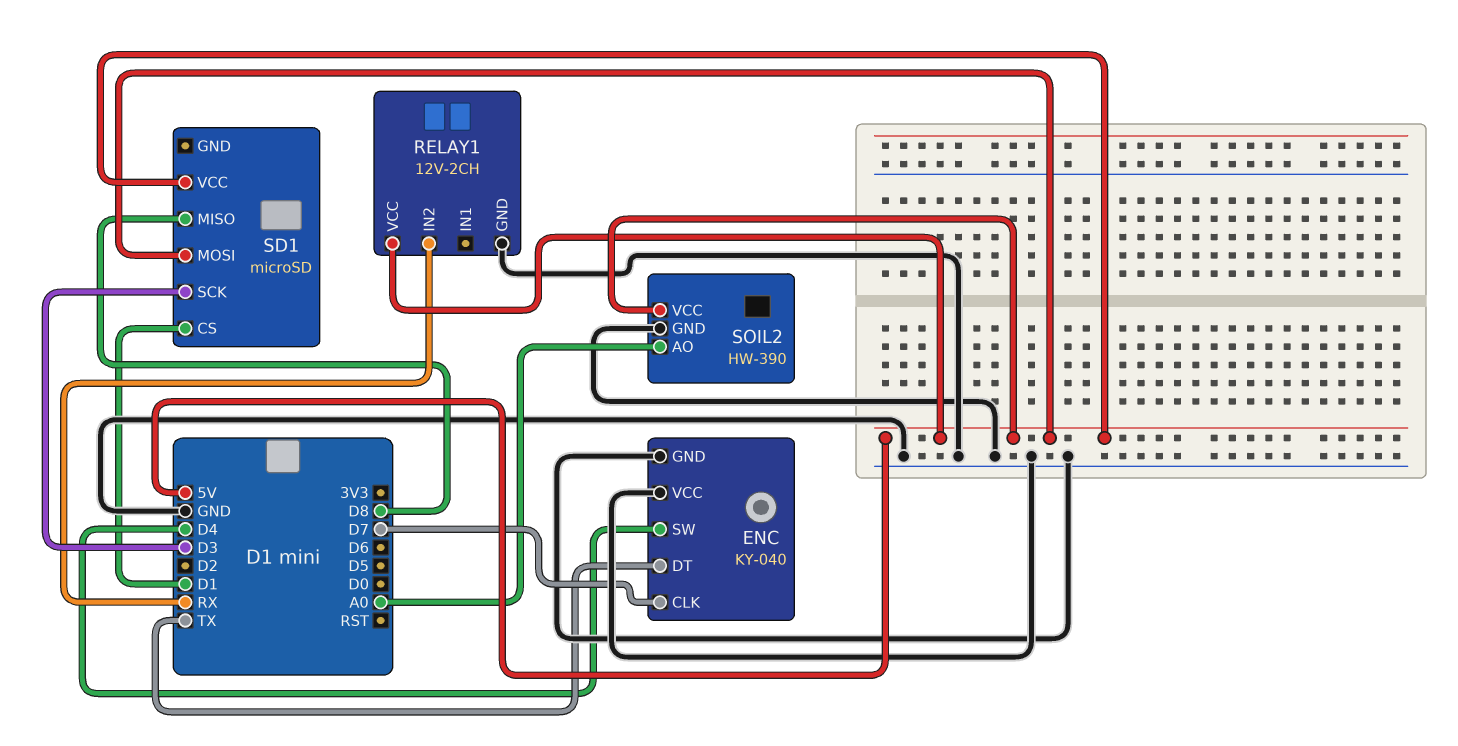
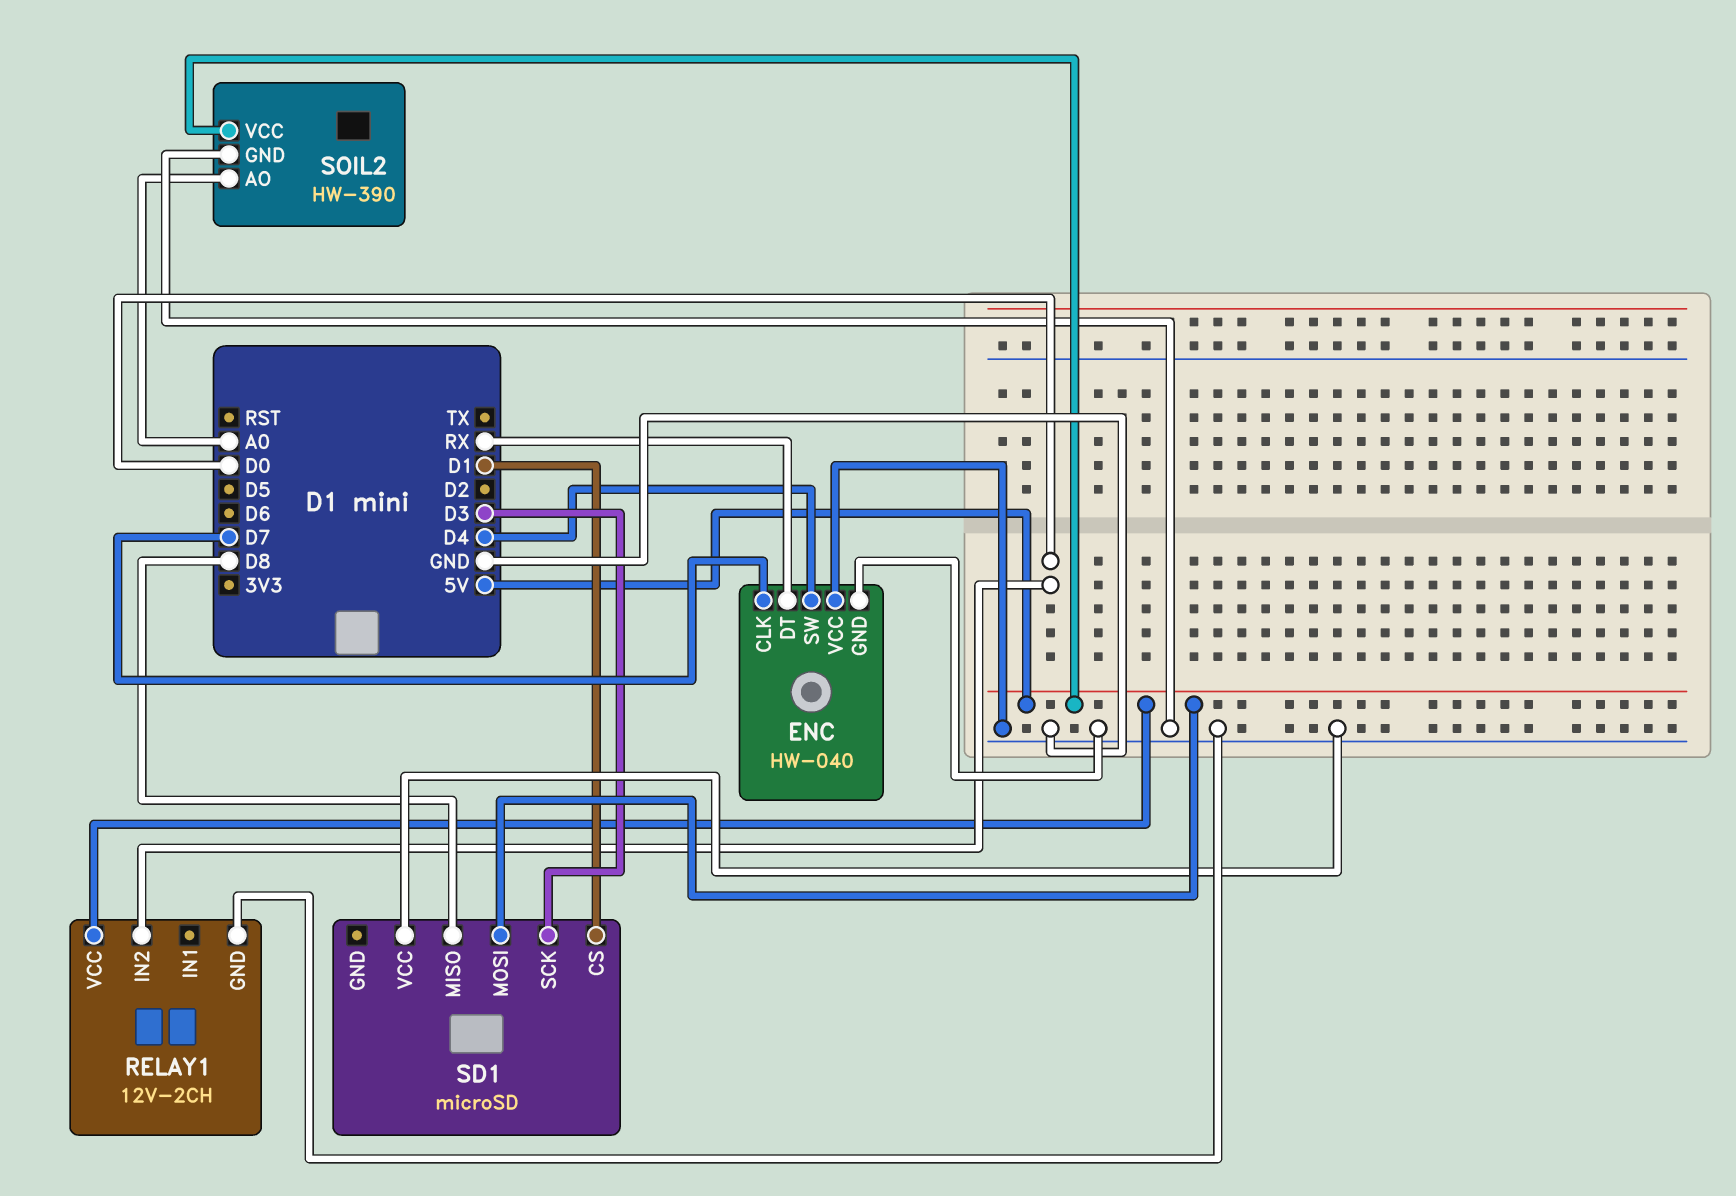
ENC: KY-040 -> HW-040
ENC pin DT: TX -> RX
RELAY1 pin IN2: RX -> D0
SD1 pin VCC: 5V -> GND

